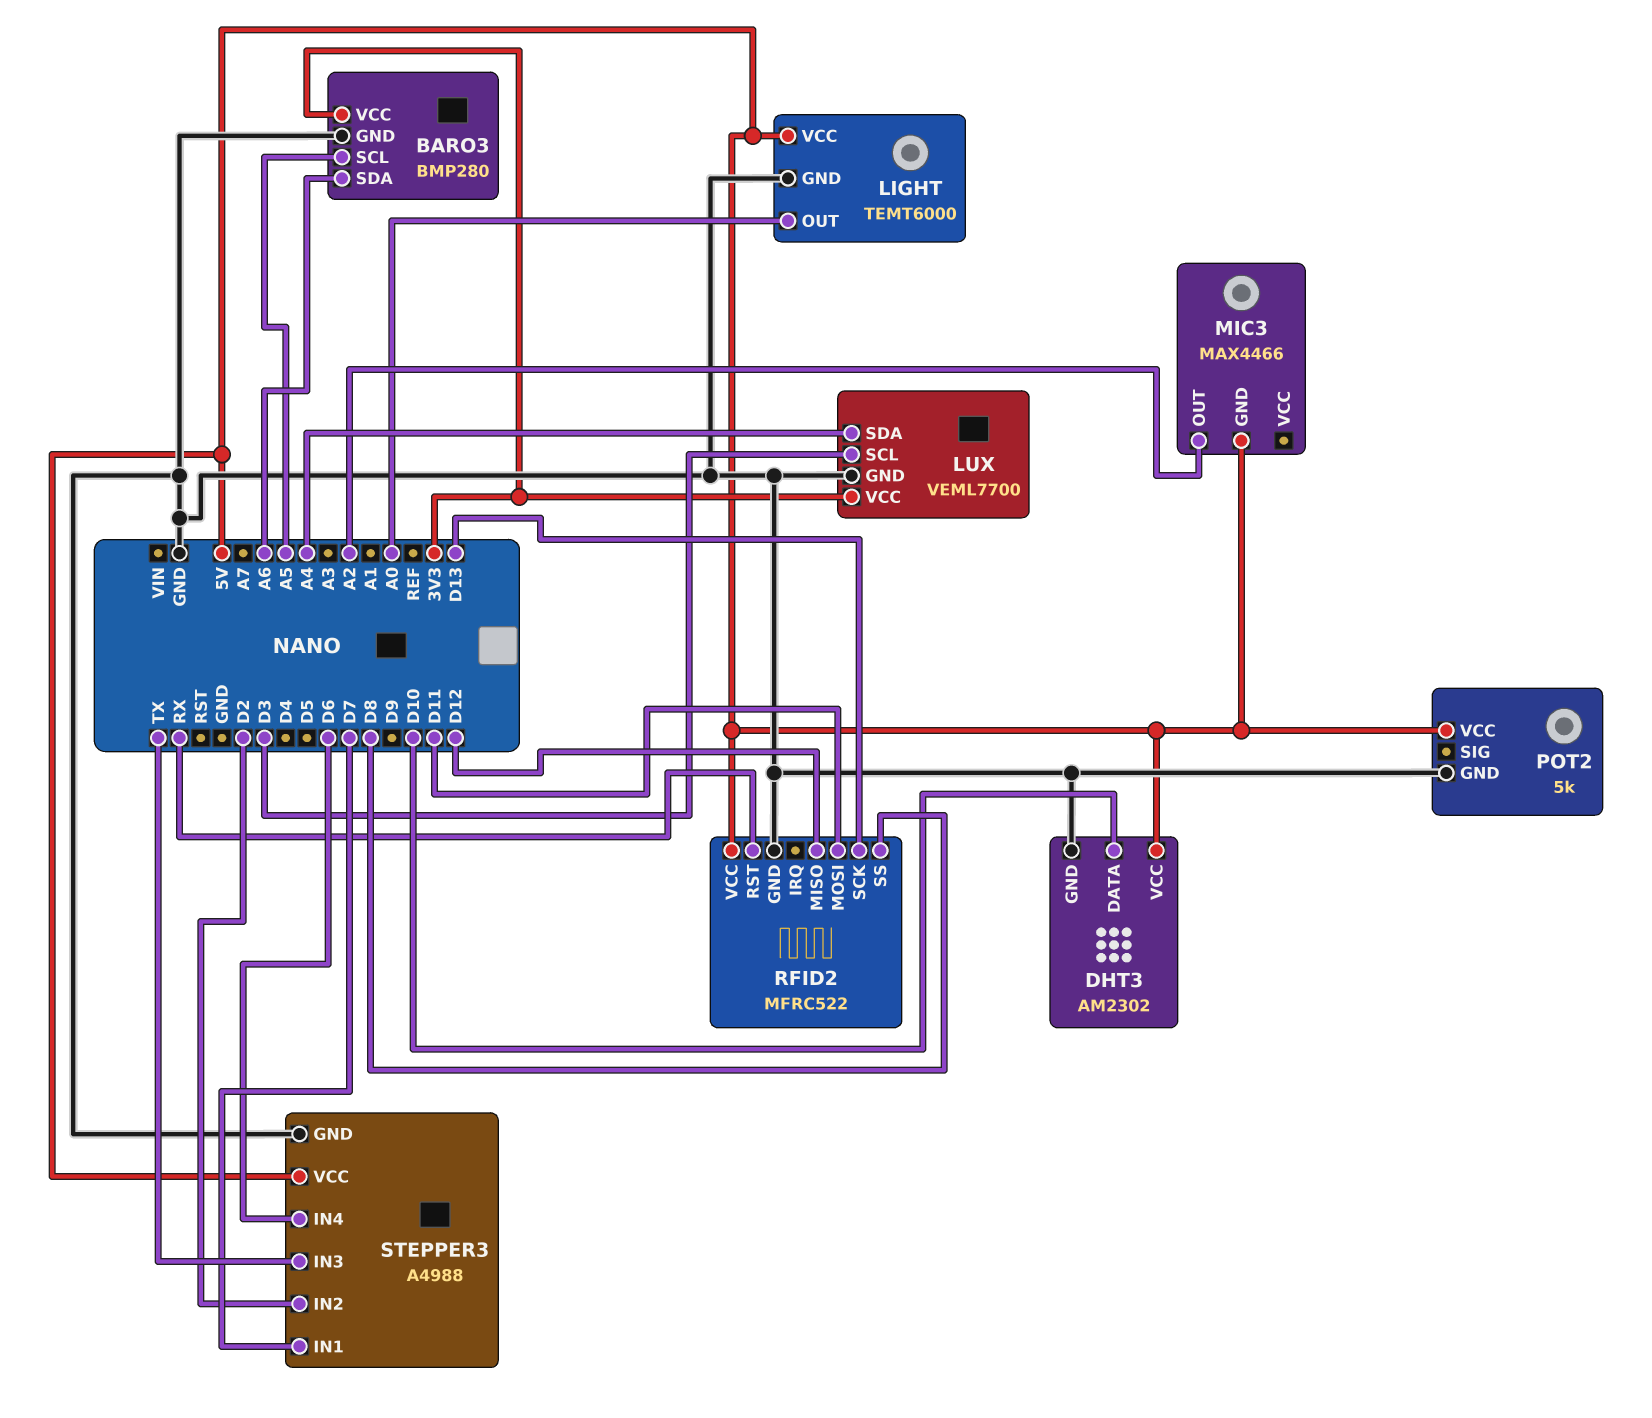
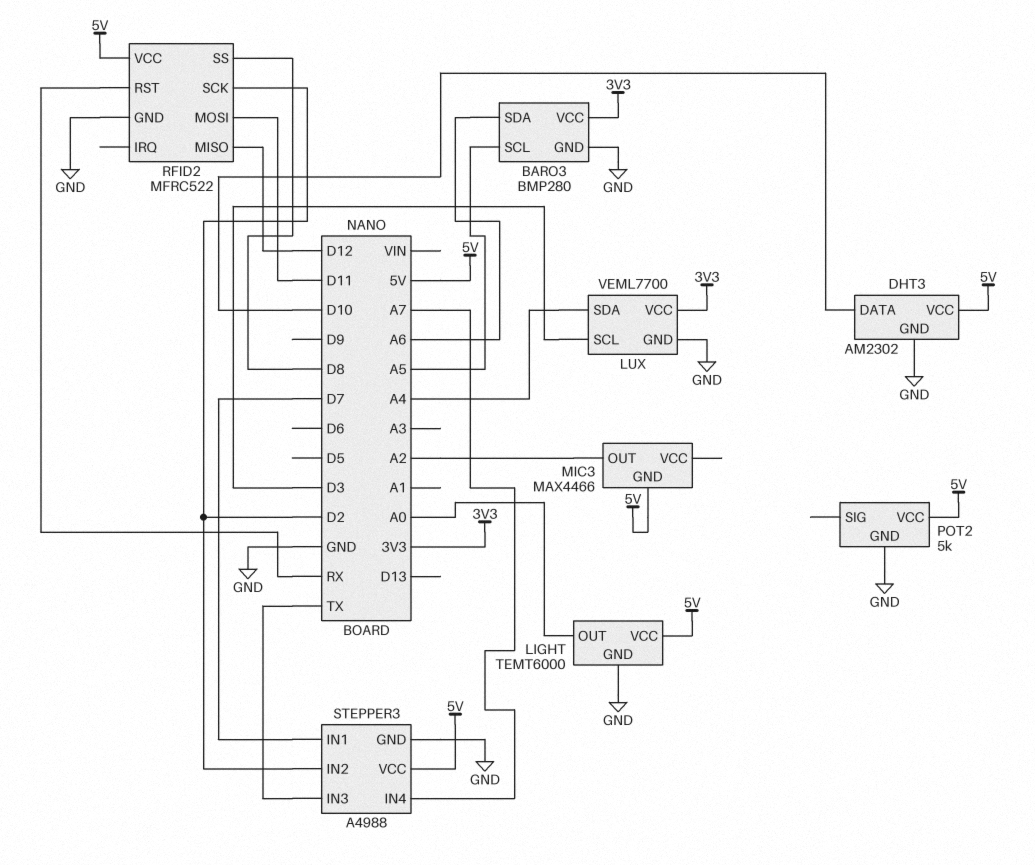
RFID2 pin SCK: D13 -> D2
STEPPER3 pin IN4: D6 -> A7

